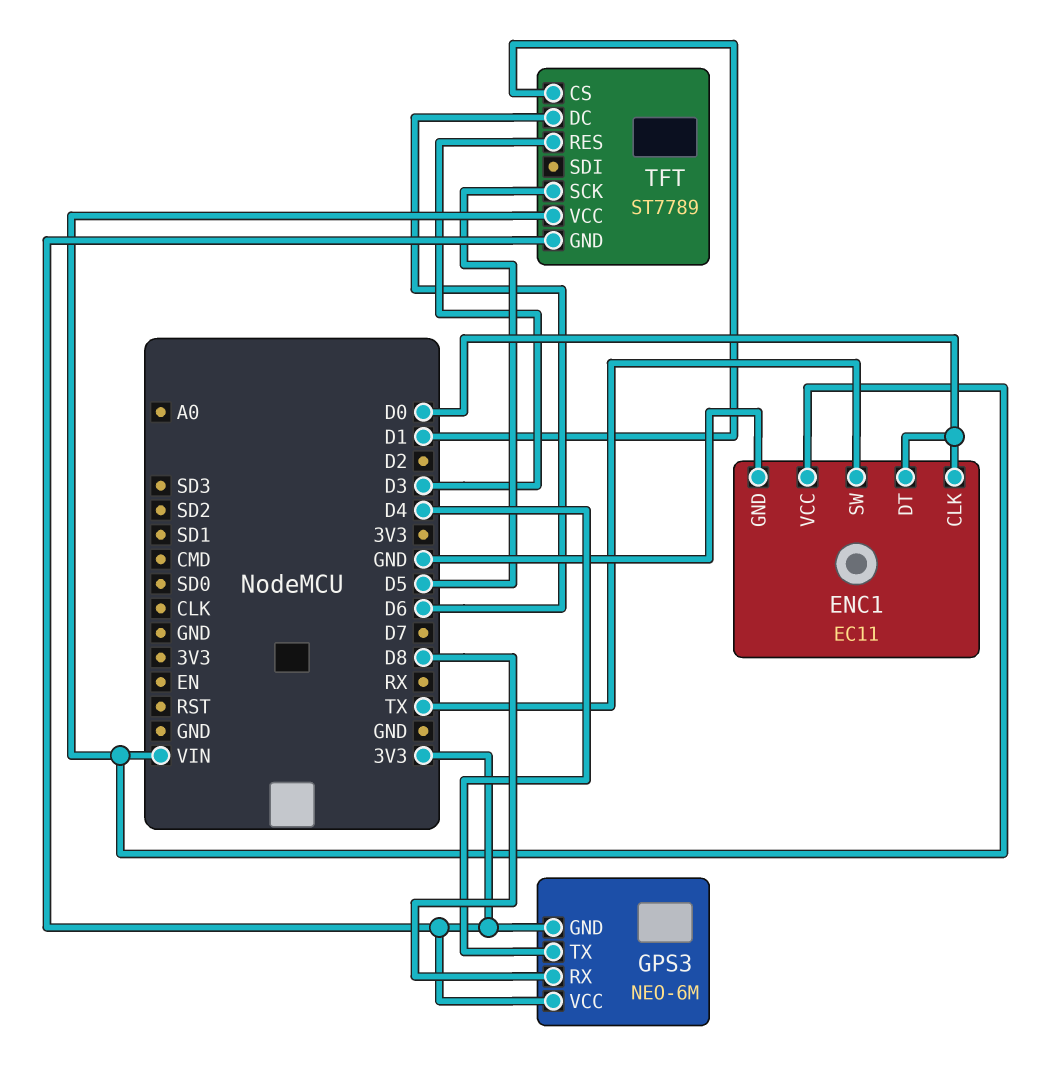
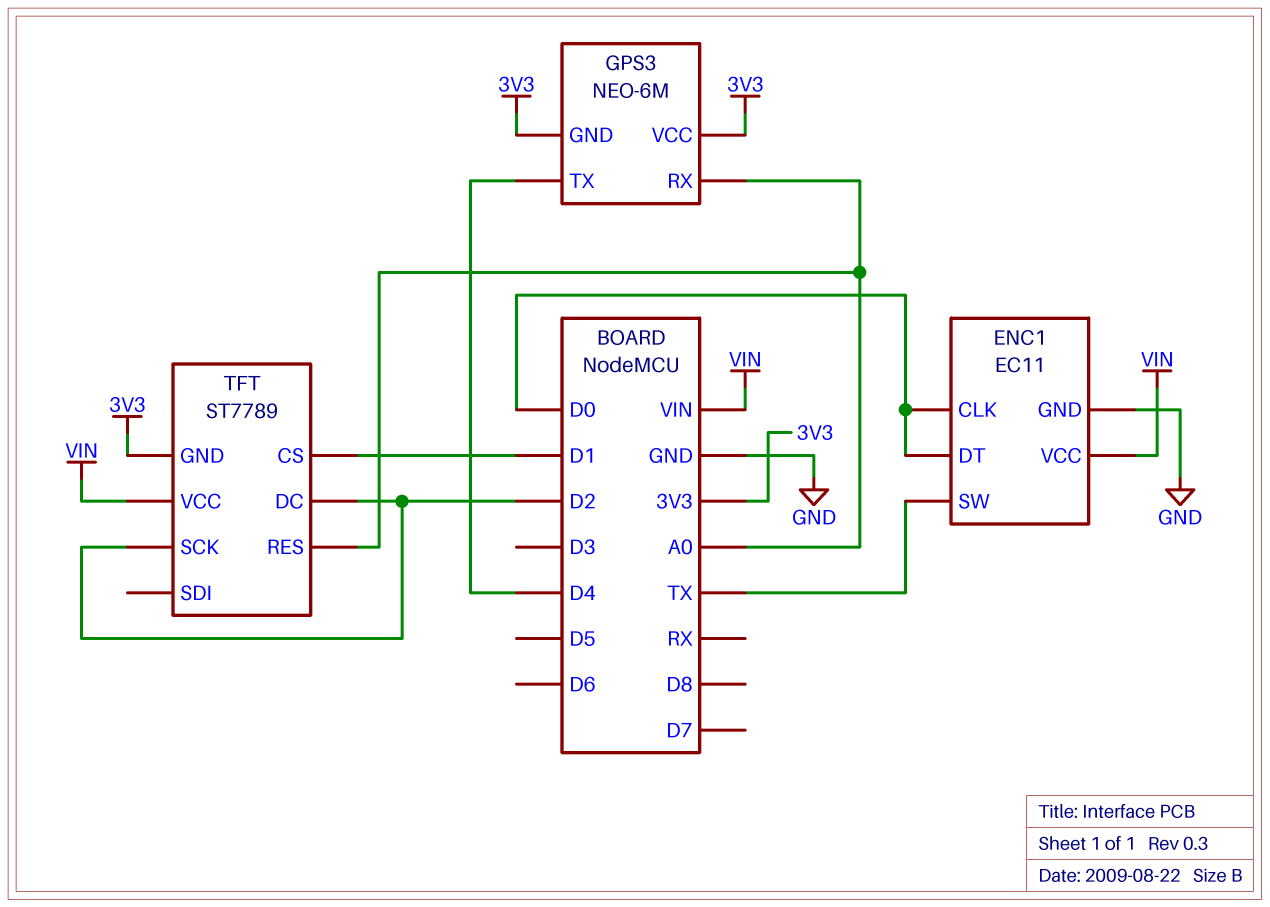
GPS3 pin RX: D8 -> A0
TFT pin DC: D6 -> D2
TFT pin RES: D3 -> A0
TFT pin SCK: D5 -> D2

